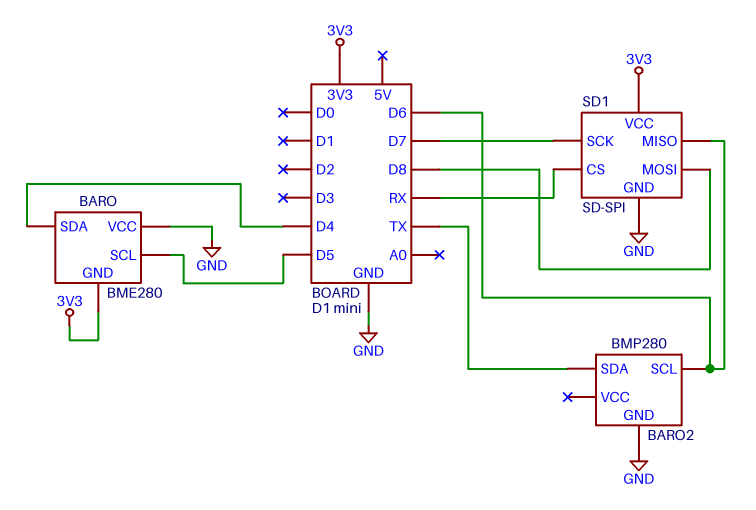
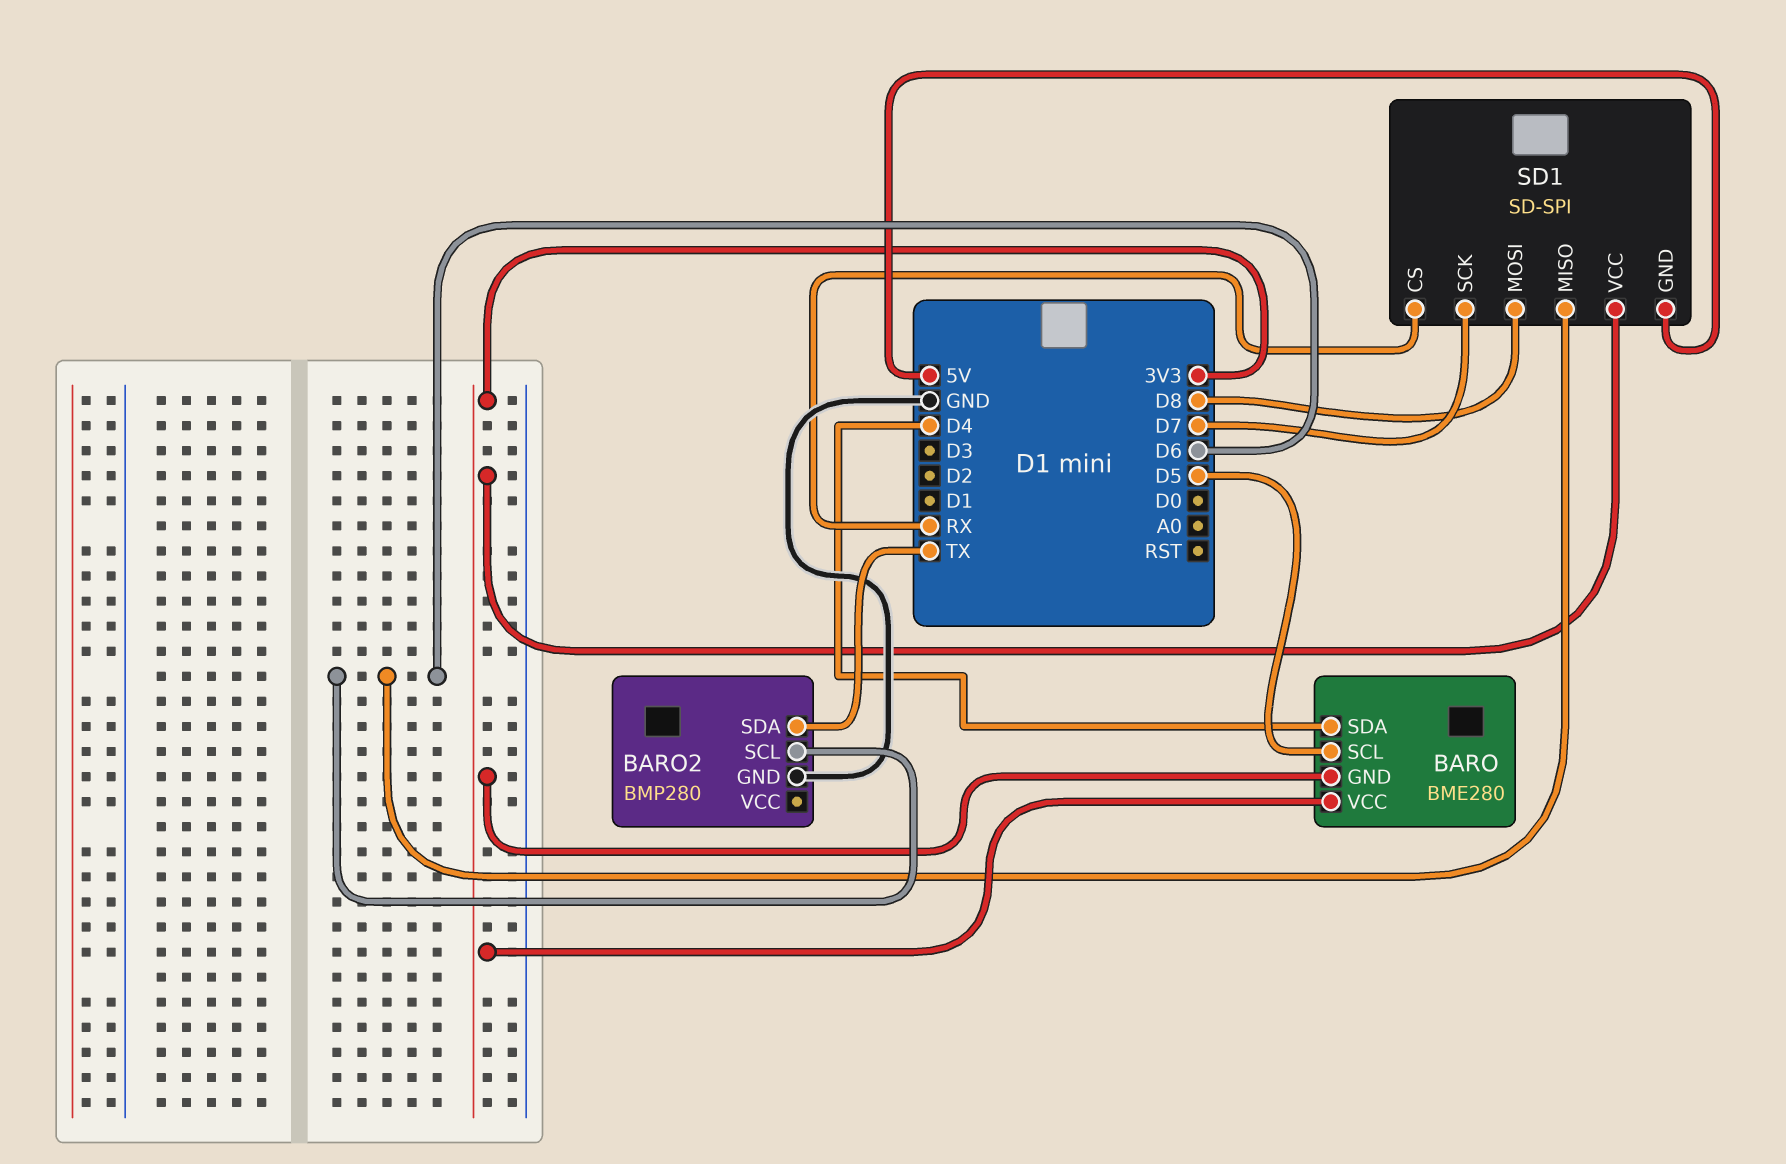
BARO pin VCC: GND -> 3V3
SD1 pin GND: GND -> 5V

